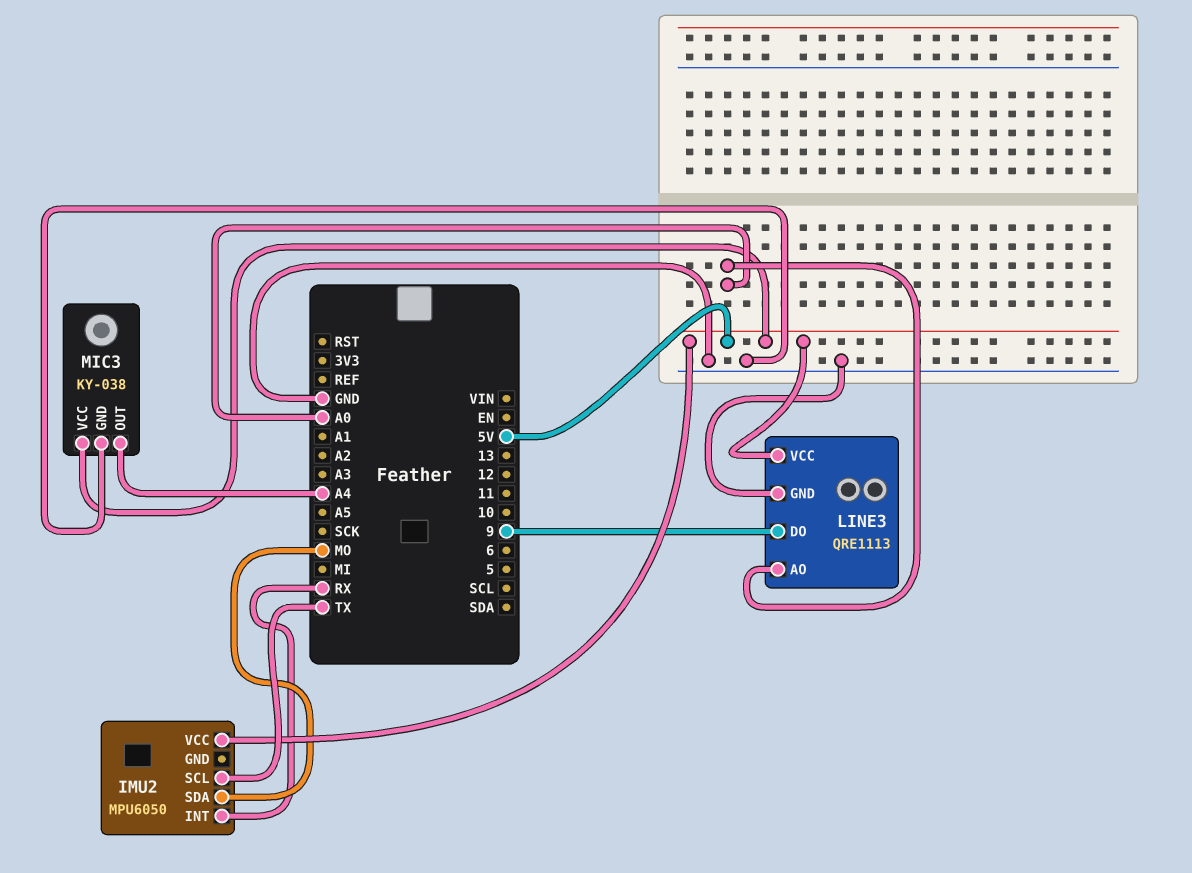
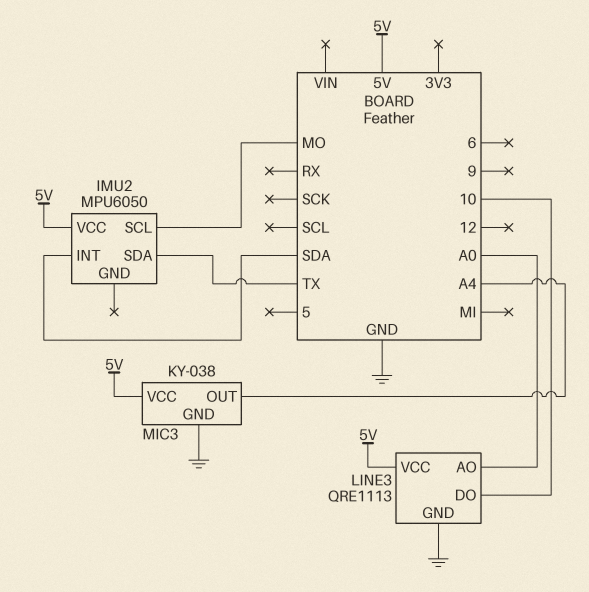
IMU2 pin INT: RX -> SDA
IMU2 pin SCL: TX -> MO
IMU2 pin SDA: MO -> TX
LINE3 pin DO: 9 -> 10

